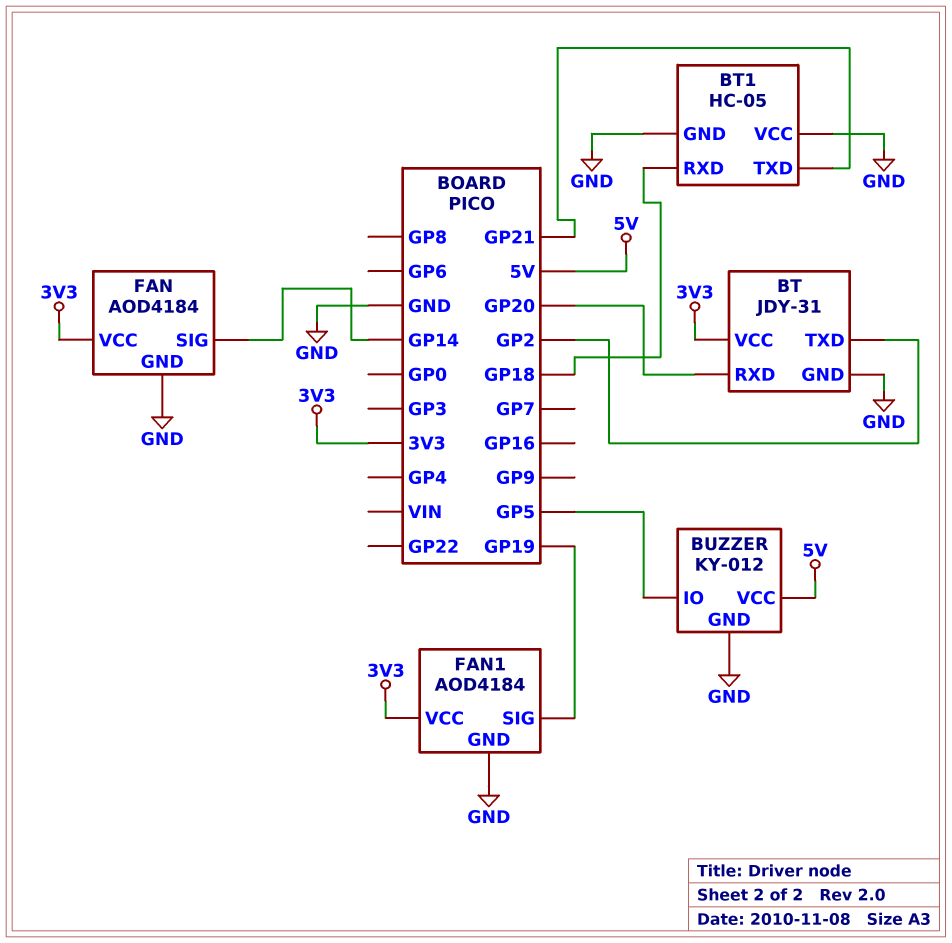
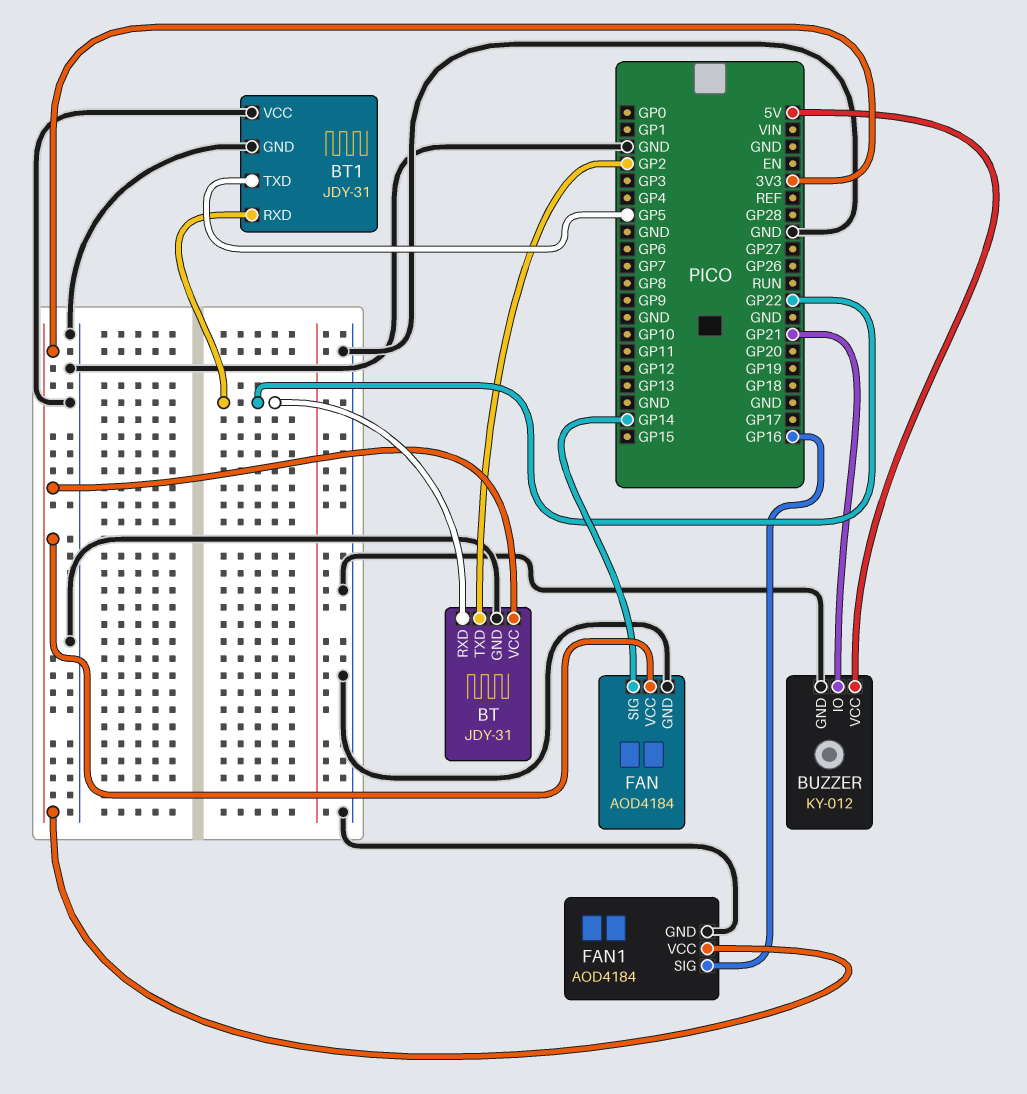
BT pin RXD: GP20 -> GP22
BT1: HC-05 -> JDY-31
BT1 pin RXD: GP18 -> GP22
BT1 pin TXD: GP21 -> GP5
BUZZER pin IO: GP5 -> GP21
FAN1 pin SIG: GP19 -> GP16

